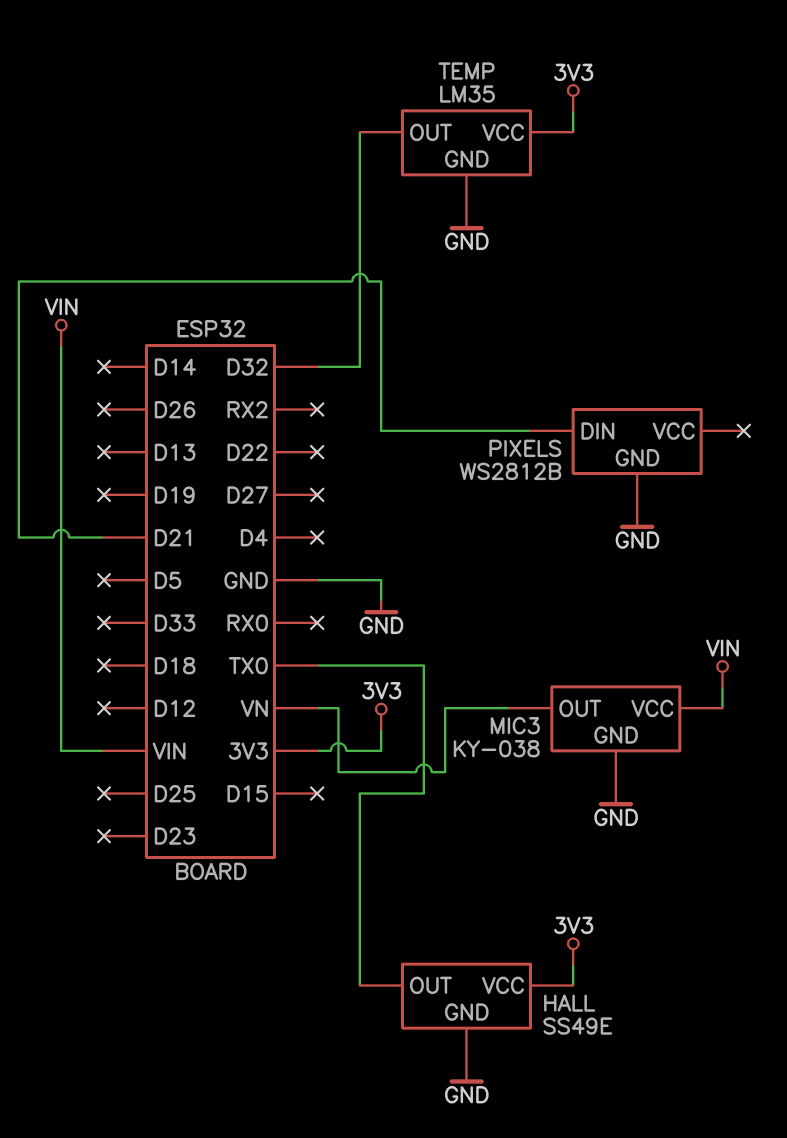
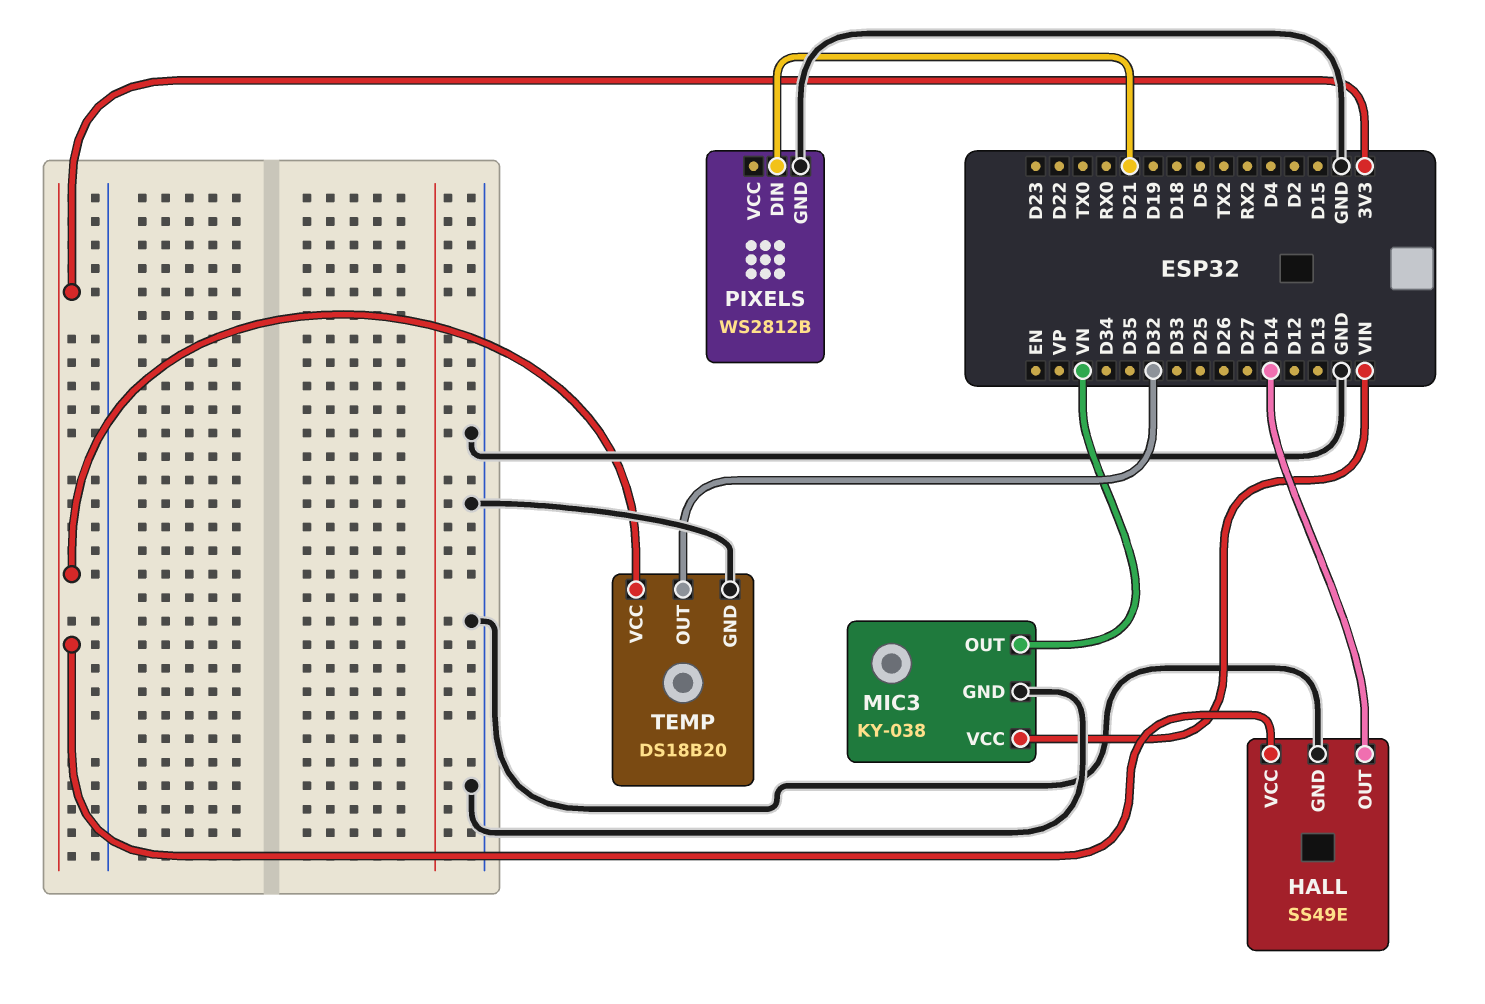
HALL pin OUT: TX0 -> D14
TEMP: LM35 -> DS18B20

